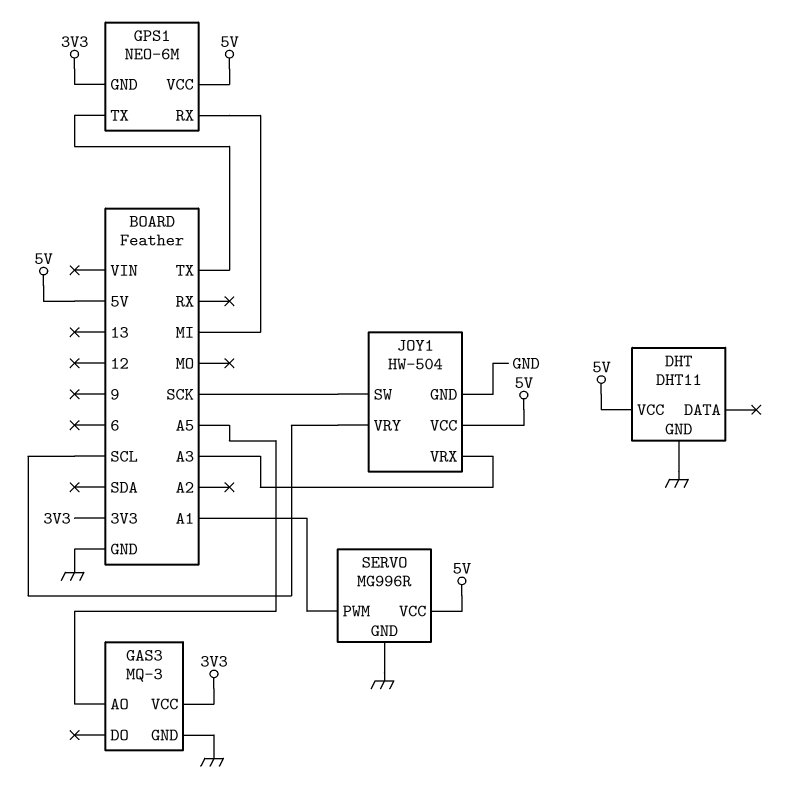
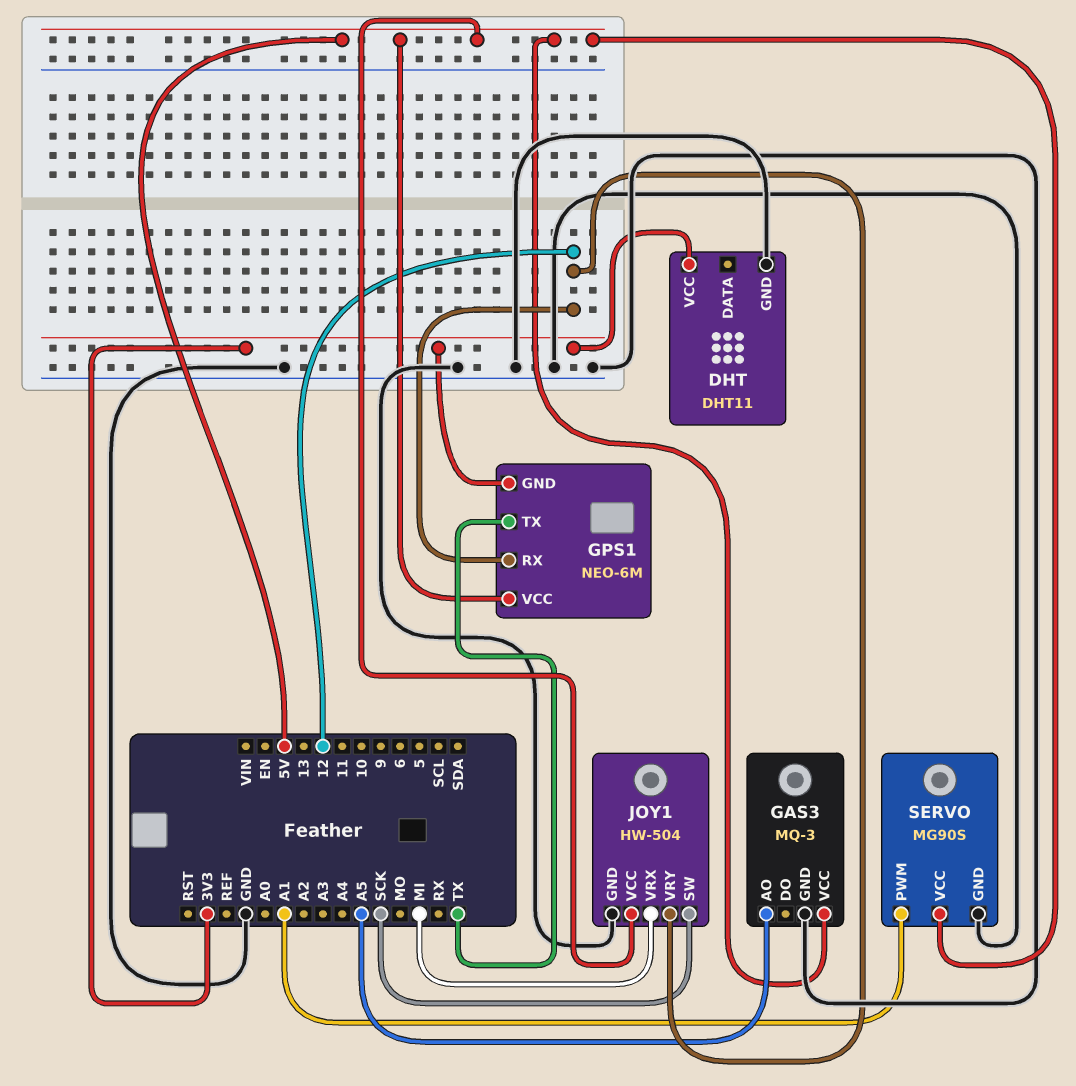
DHT pin VCC: 5V -> 3V3
GAS3 pin VCC: 3V3 -> 5V
GPS1 pin RX: MI -> 12
JOY1 pin VRX: A3 -> MI
JOY1 pin VRY: SCL -> 12
SERVO: MG996R -> MG90S

